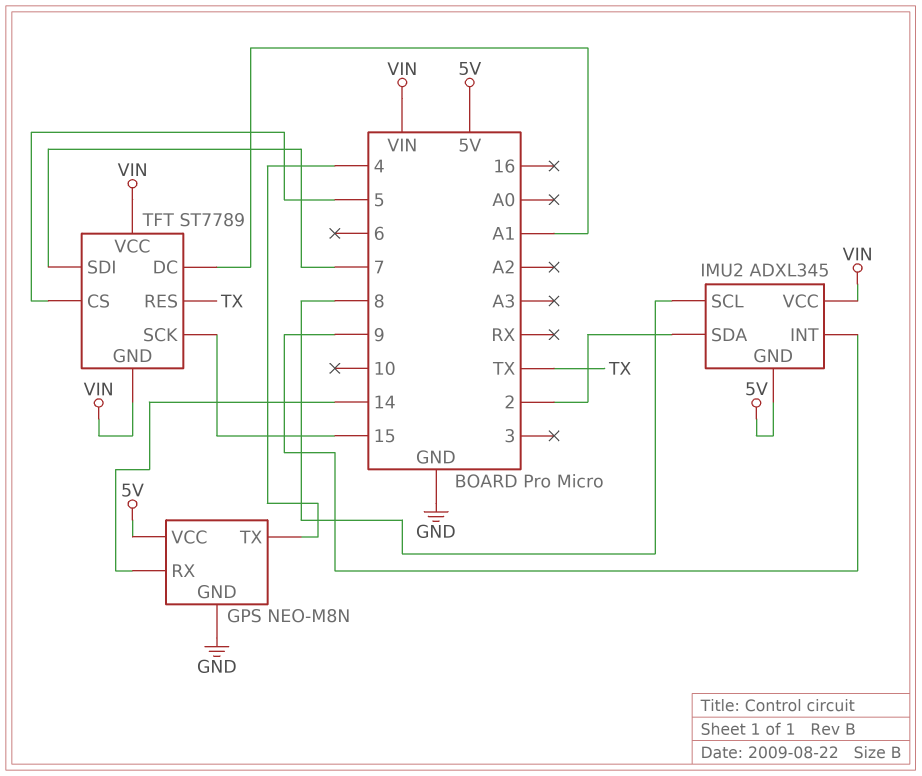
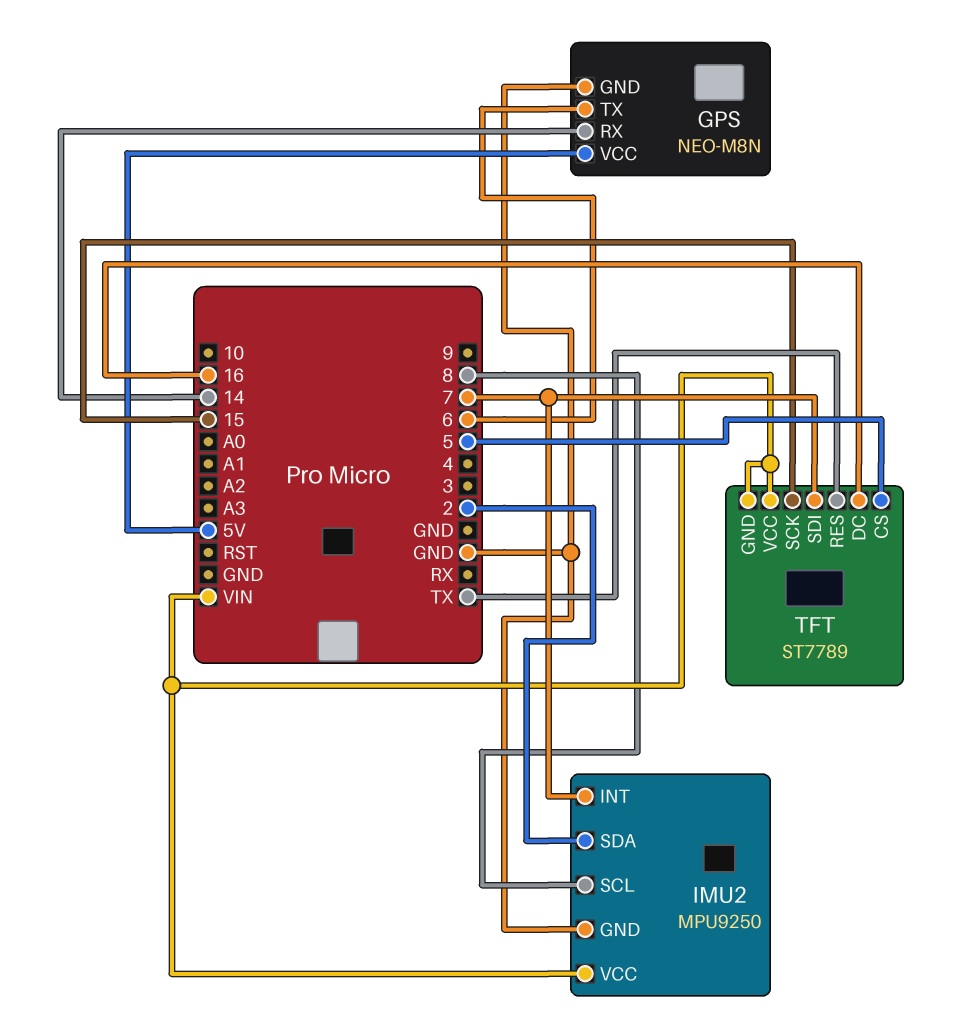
GPS pin TX: 4 -> 6
IMU2: ADXL345 -> MPU9250
IMU2 pin GND: 5V -> GND
IMU2 pin INT: 9 -> 7
TFT pin DC: A1 -> 16

